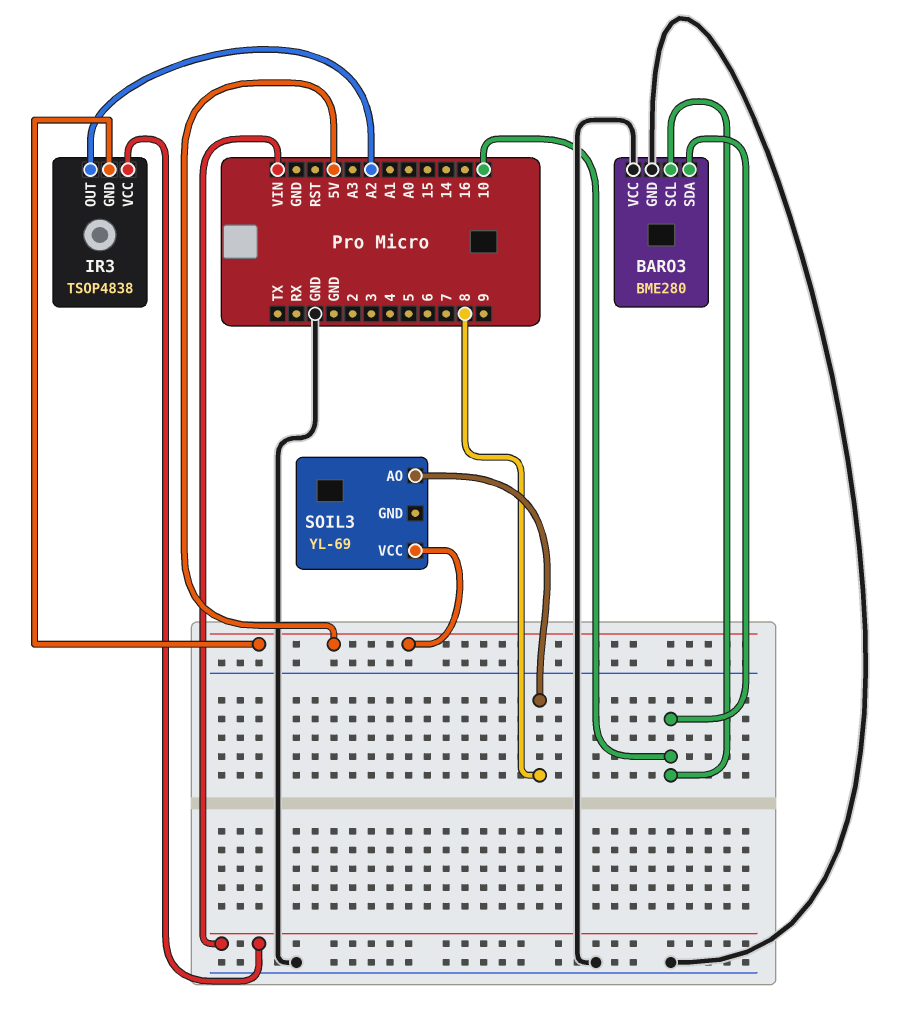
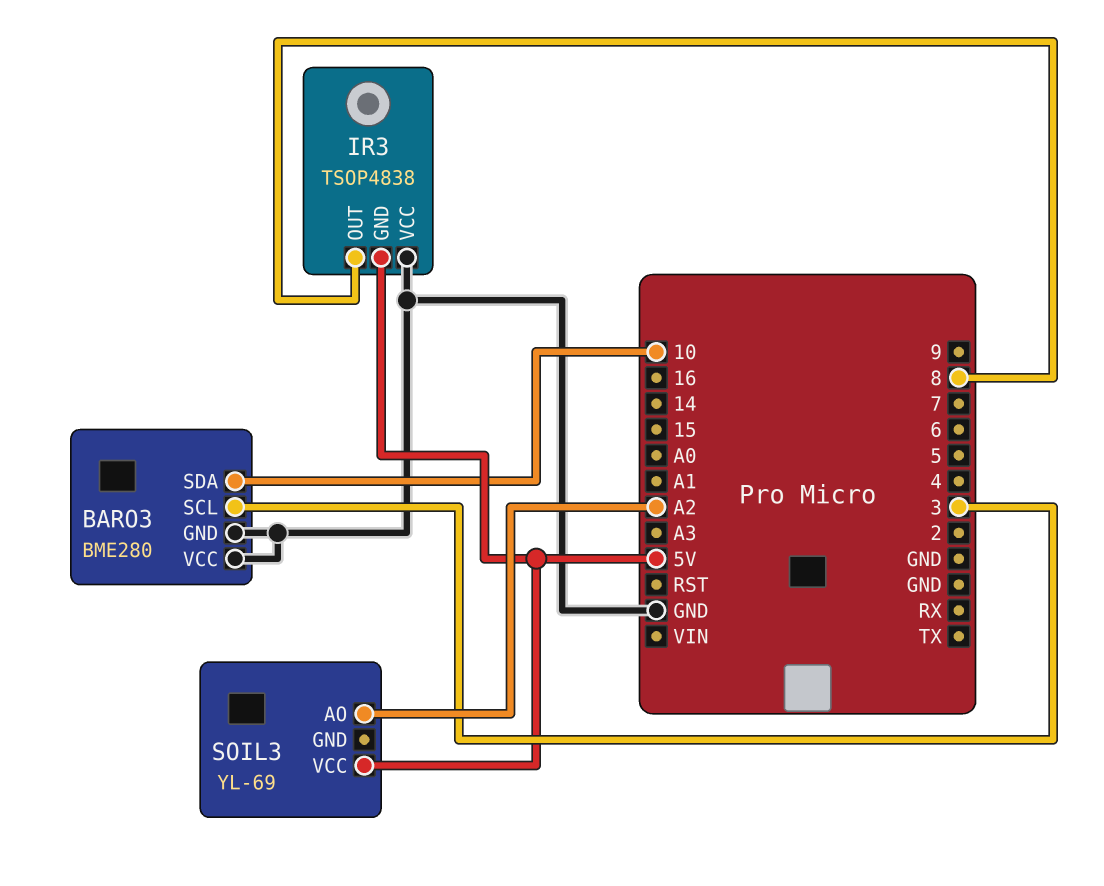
BARO3 pin SCL: 10 -> 3
IR3 pin OUT: A2 -> 8
IR3 pin VCC: VIN -> GND
SOIL3 pin AO: 8 -> A2

